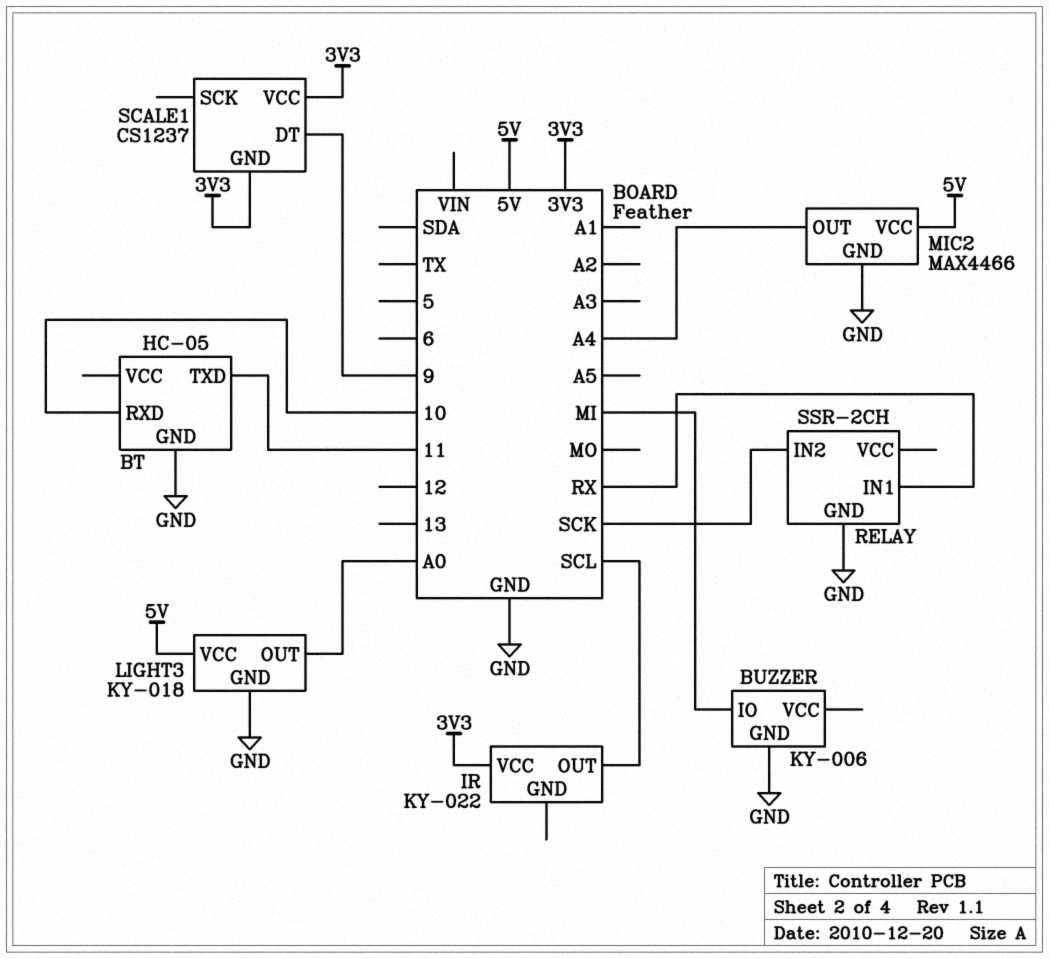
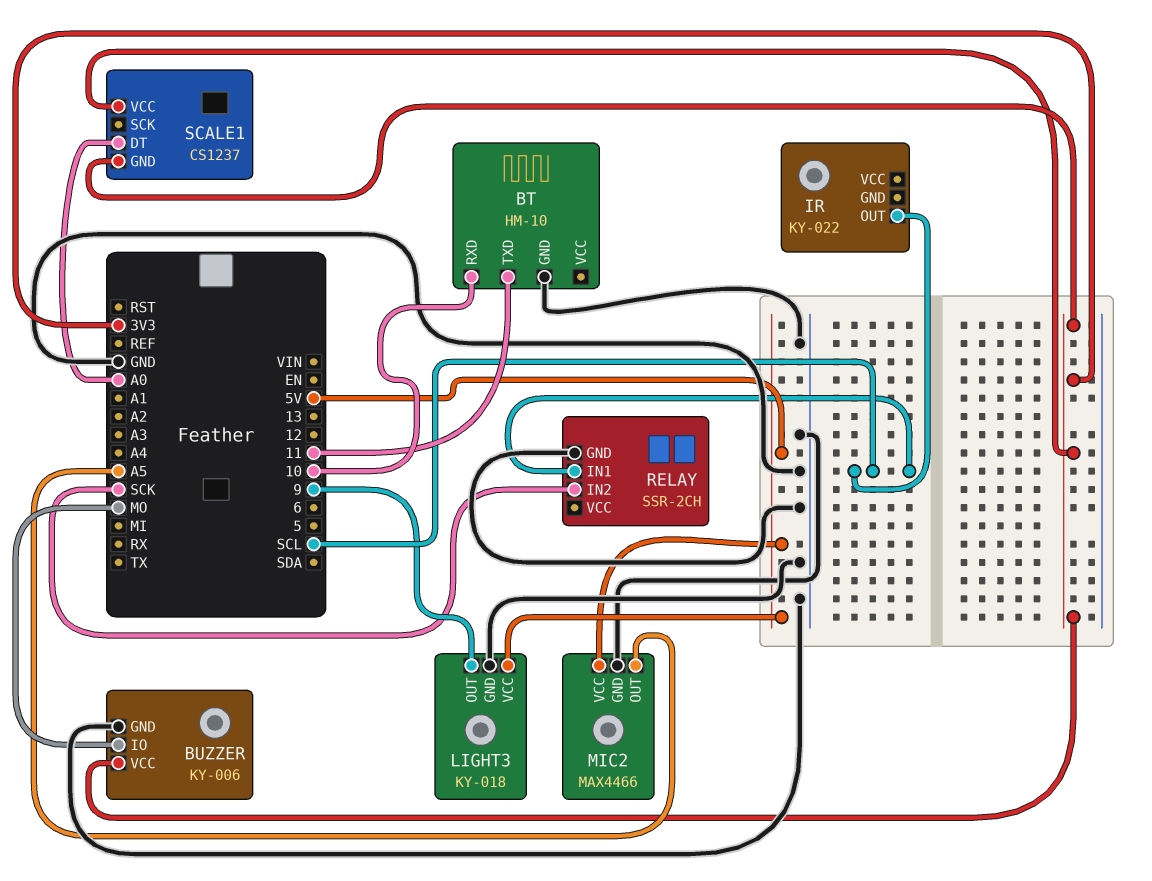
BT: HC-05 -> HM-10
BUZZER pin IO: MI -> MO
BUZZER pin VCC: none -> 3V3
IR pin VCC: 3V3 -> none
LIGHT3 pin OUT: A0 -> 9
MIC2 pin OUT: A4 -> A5
RELAY pin IN1: RX -> SCL
SCALE1 pin DT: 9 -> A0

